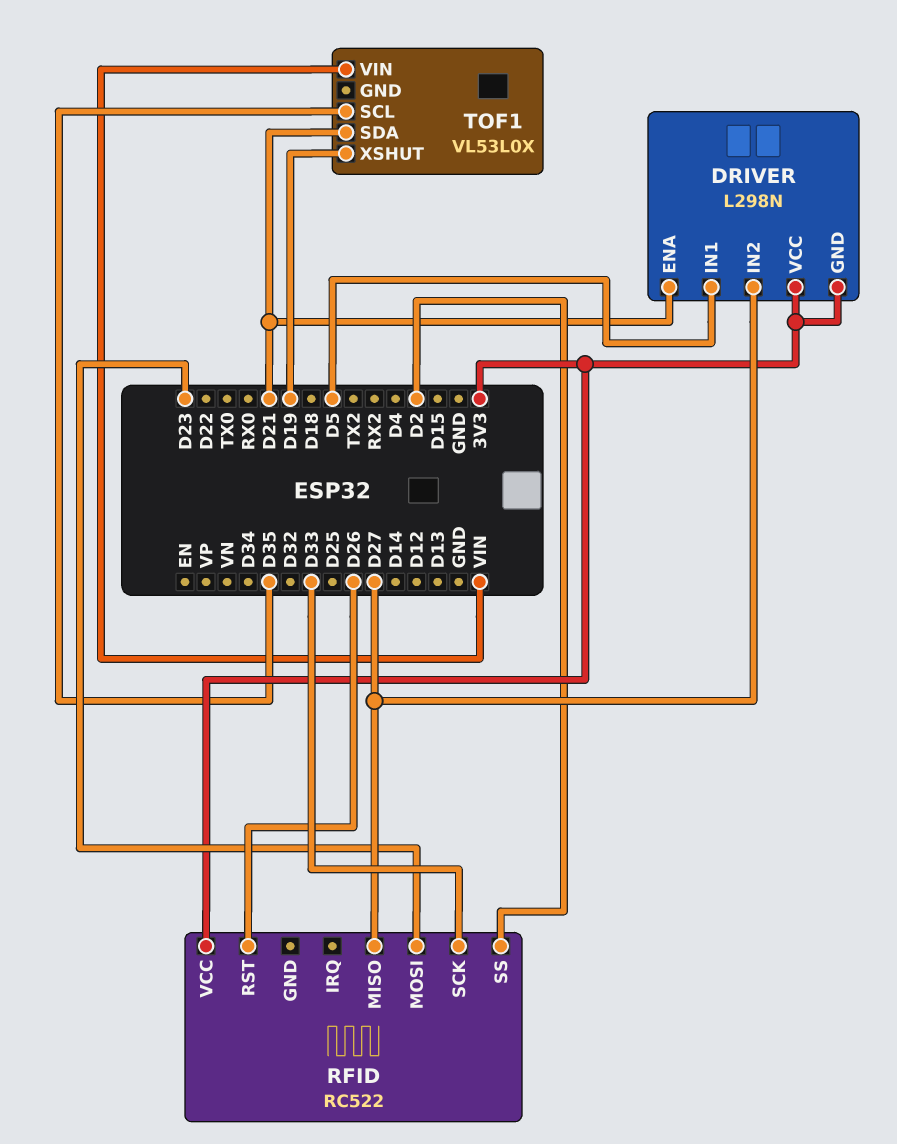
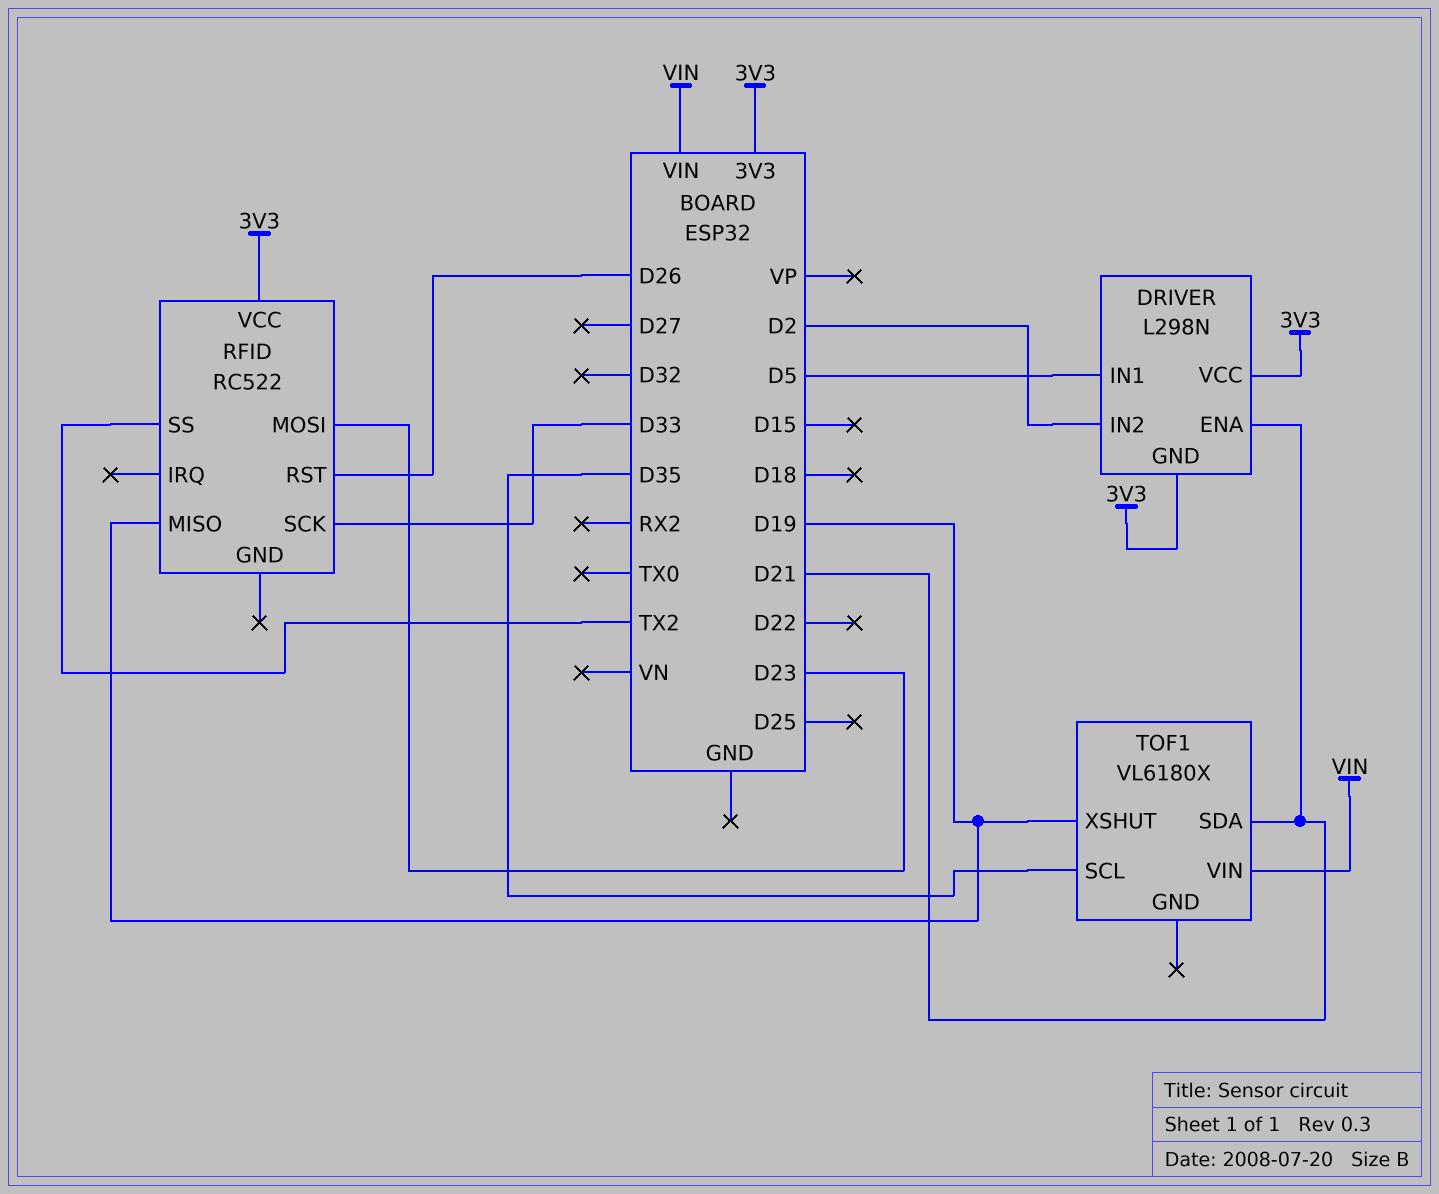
DRIVER pin IN2: D27 -> D2
RFID pin MISO: D27 -> D19
RFID pin SS: D2 -> TX2
TOF1: VL53L0X -> VL6180X

